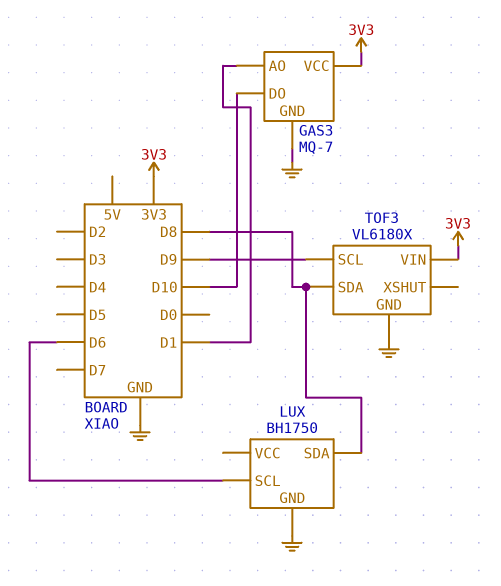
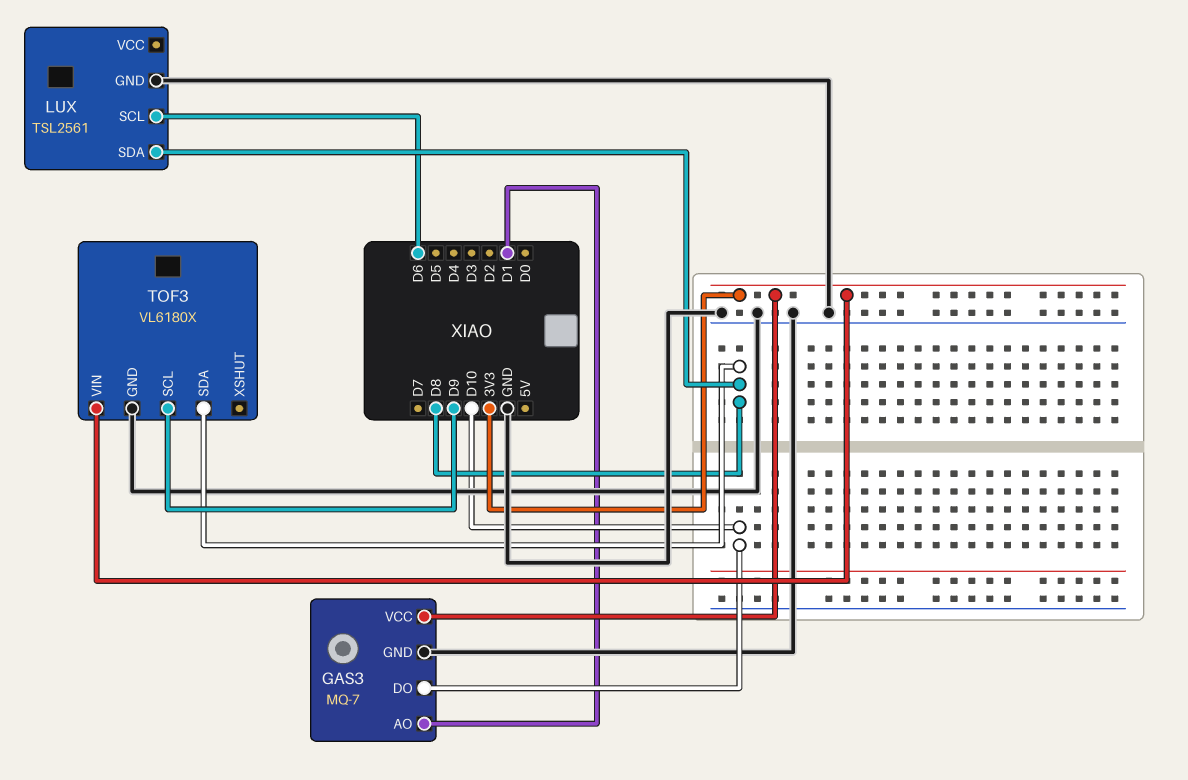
LUX: BH1750 -> TSL2561

